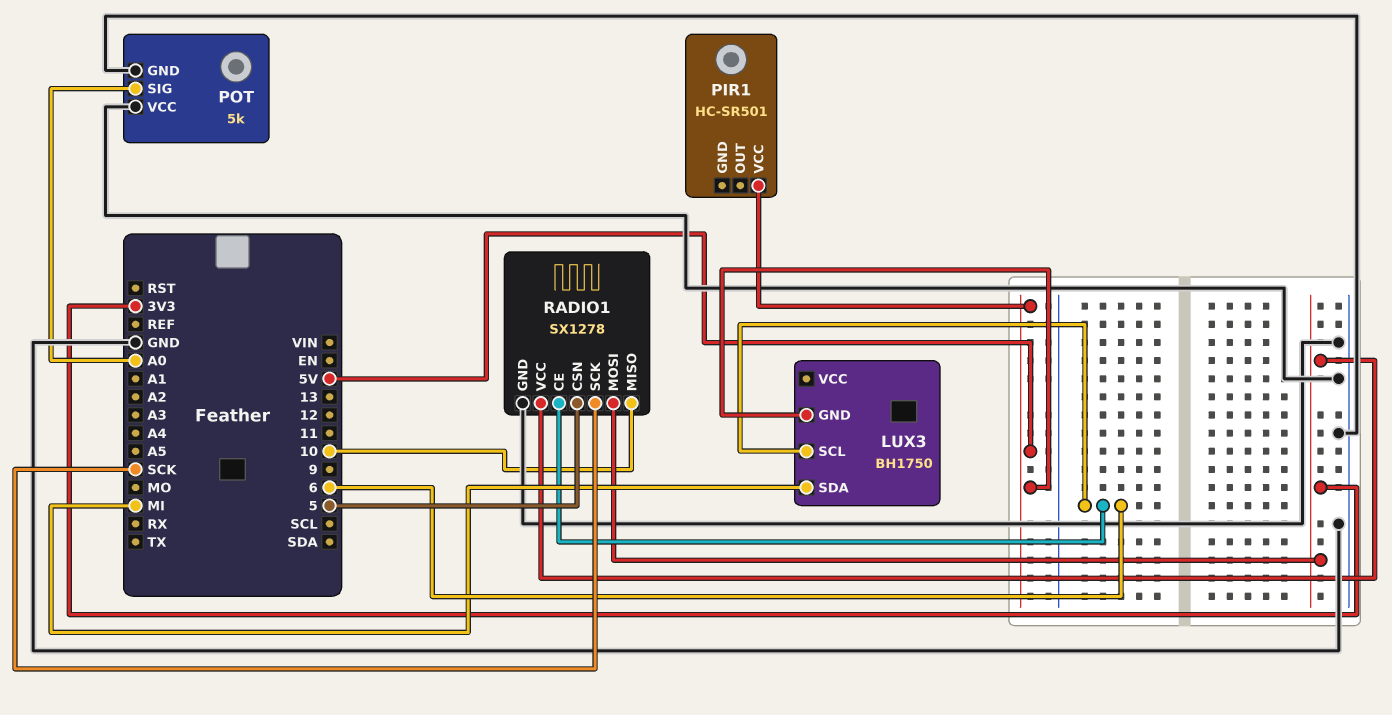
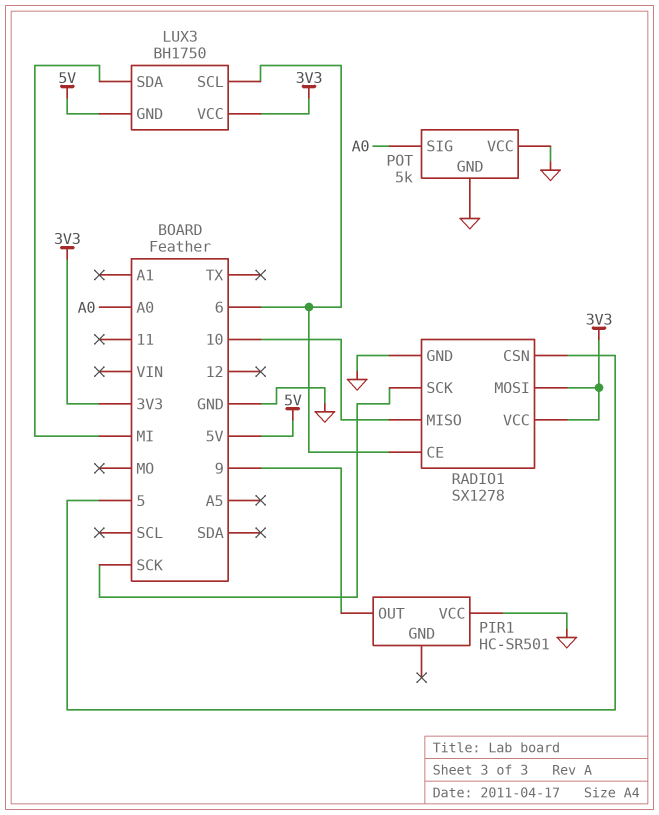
LUX3 pin VCC: none -> 3V3
PIR1 pin OUT: none -> 9
PIR1 pin VCC: 5V -> GND

